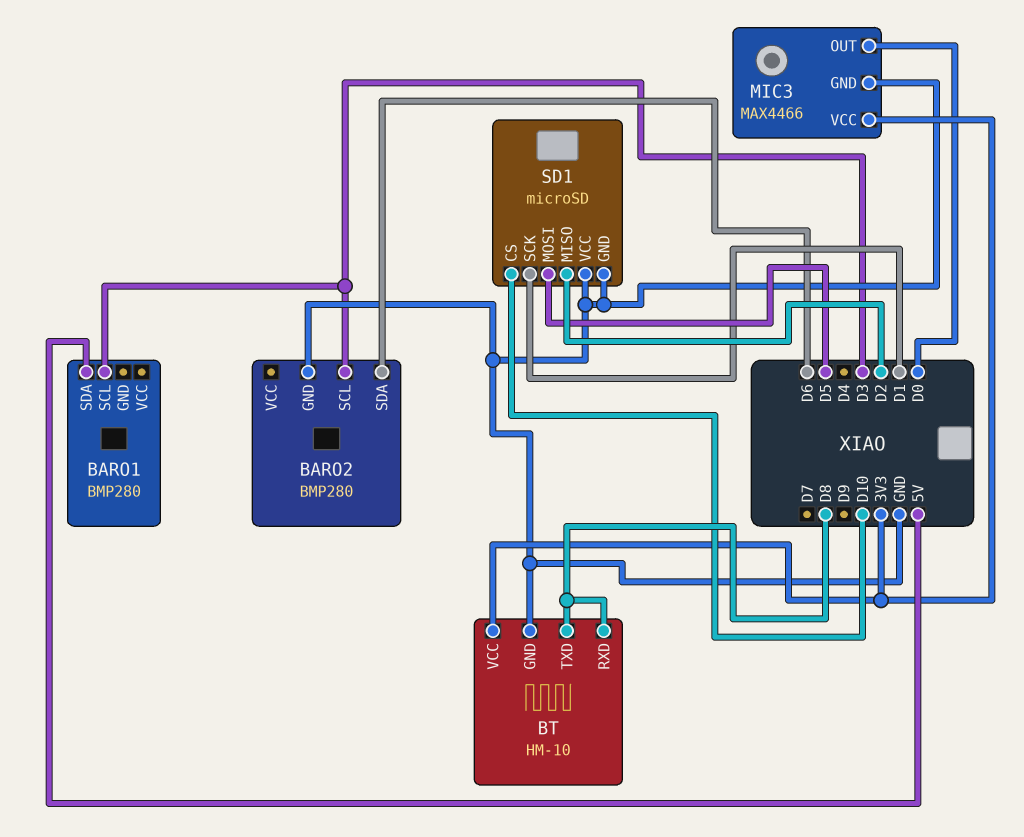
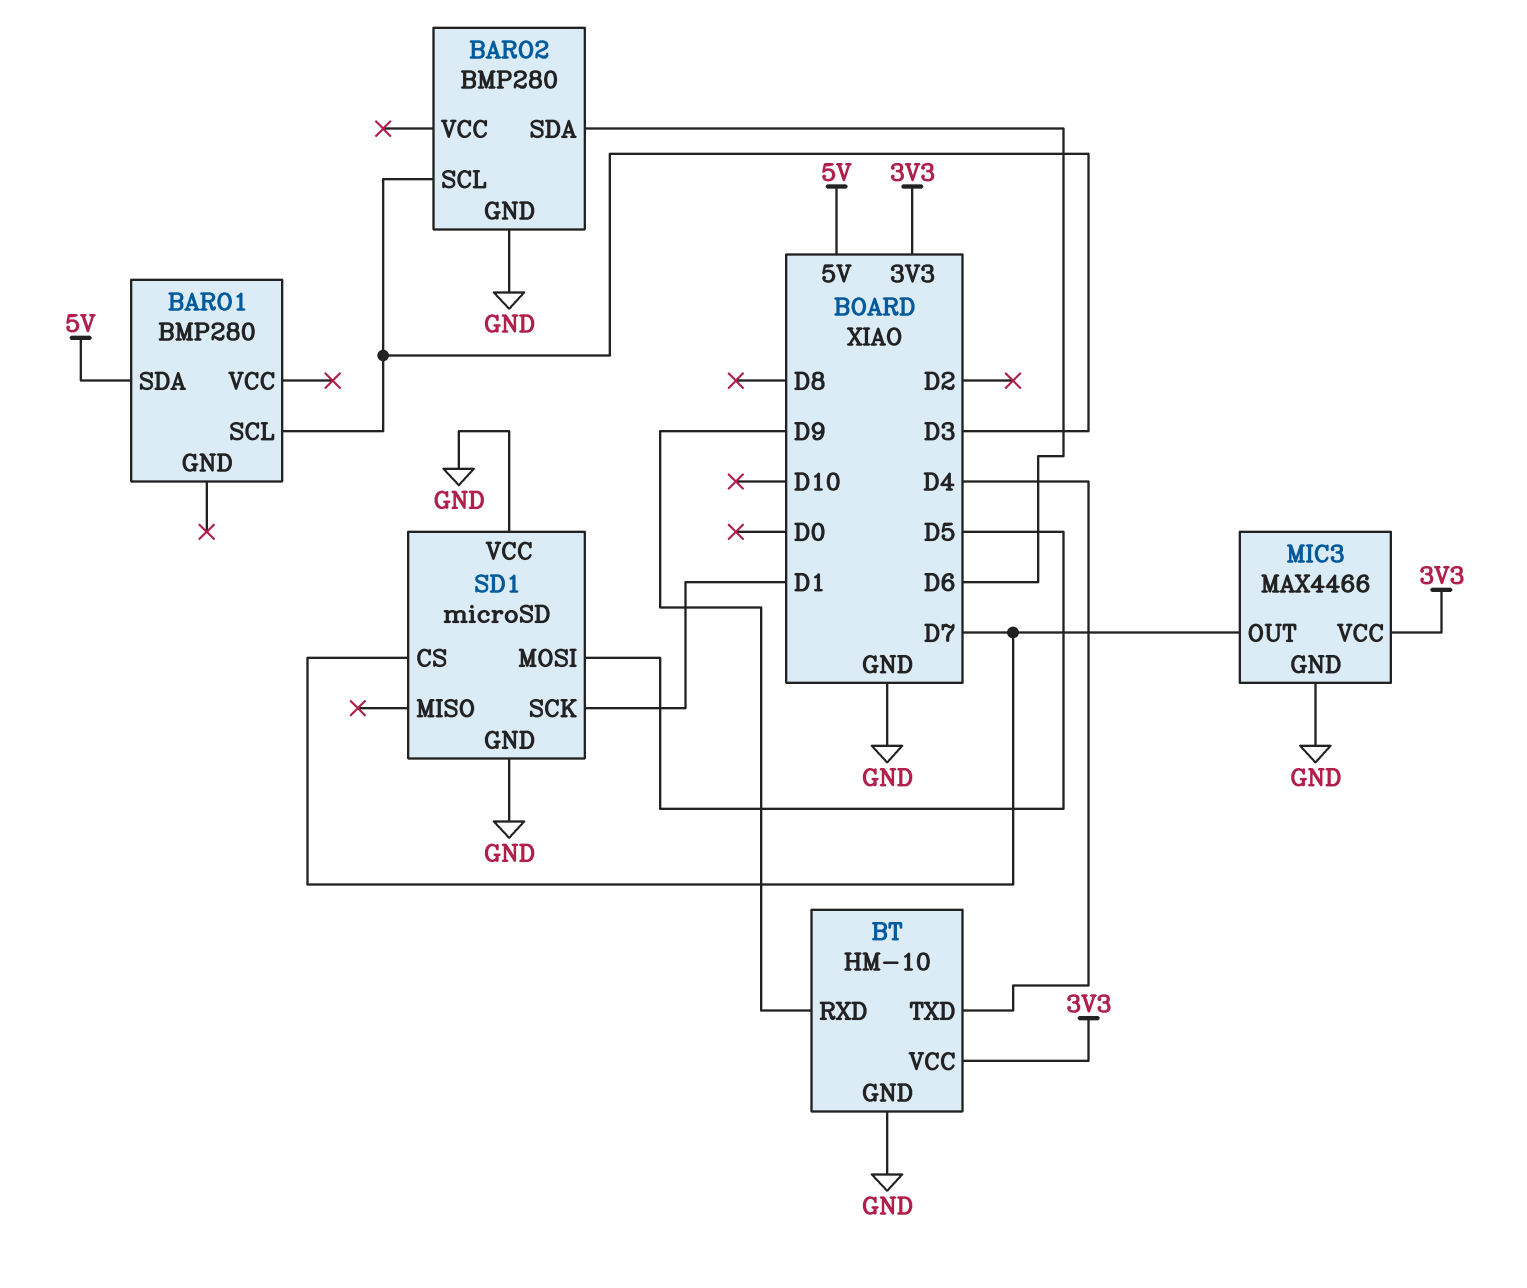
BT pin RXD: D8 -> D9
BT pin TXD: D8 -> D4
MIC3 pin OUT: D0 -> D7
SD1 pin CS: D10 -> D7
SD1 pin MISO: D2 -> none

